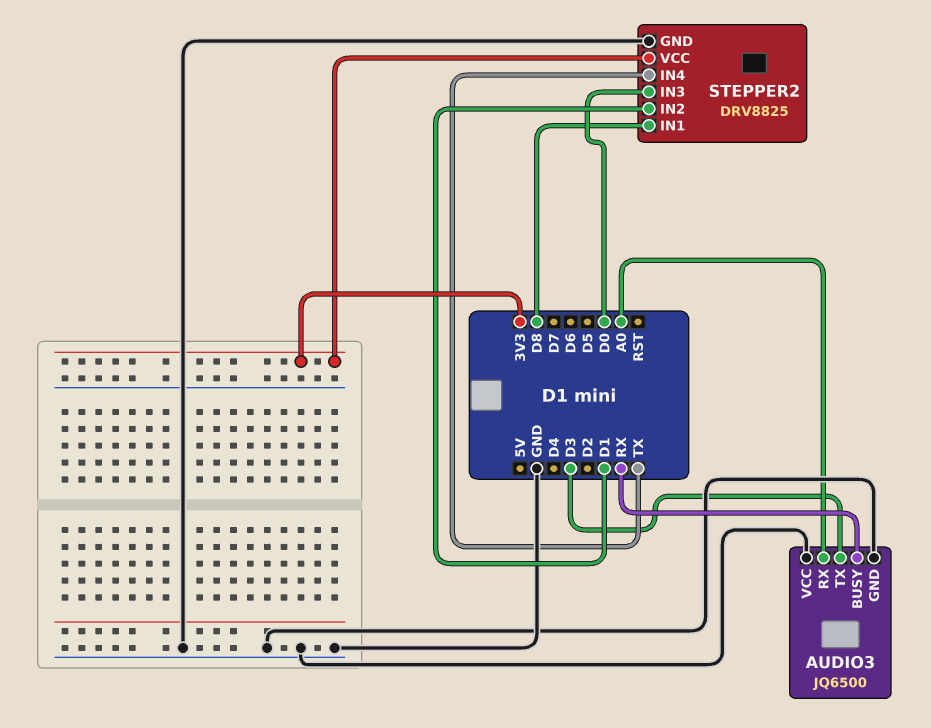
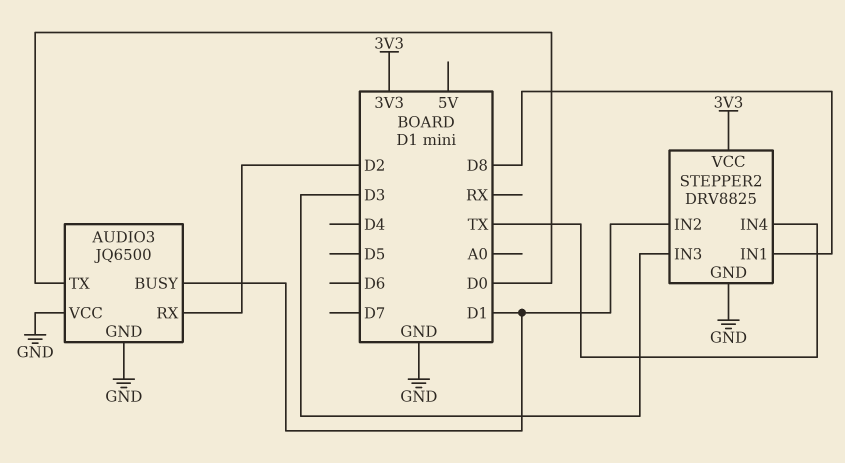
AUDIO3 pin BUSY: RX -> D1
AUDIO3 pin RX: A0 -> D2
AUDIO3 pin TX: D3 -> D0
STEPPER2 pin IN3: D0 -> D3

